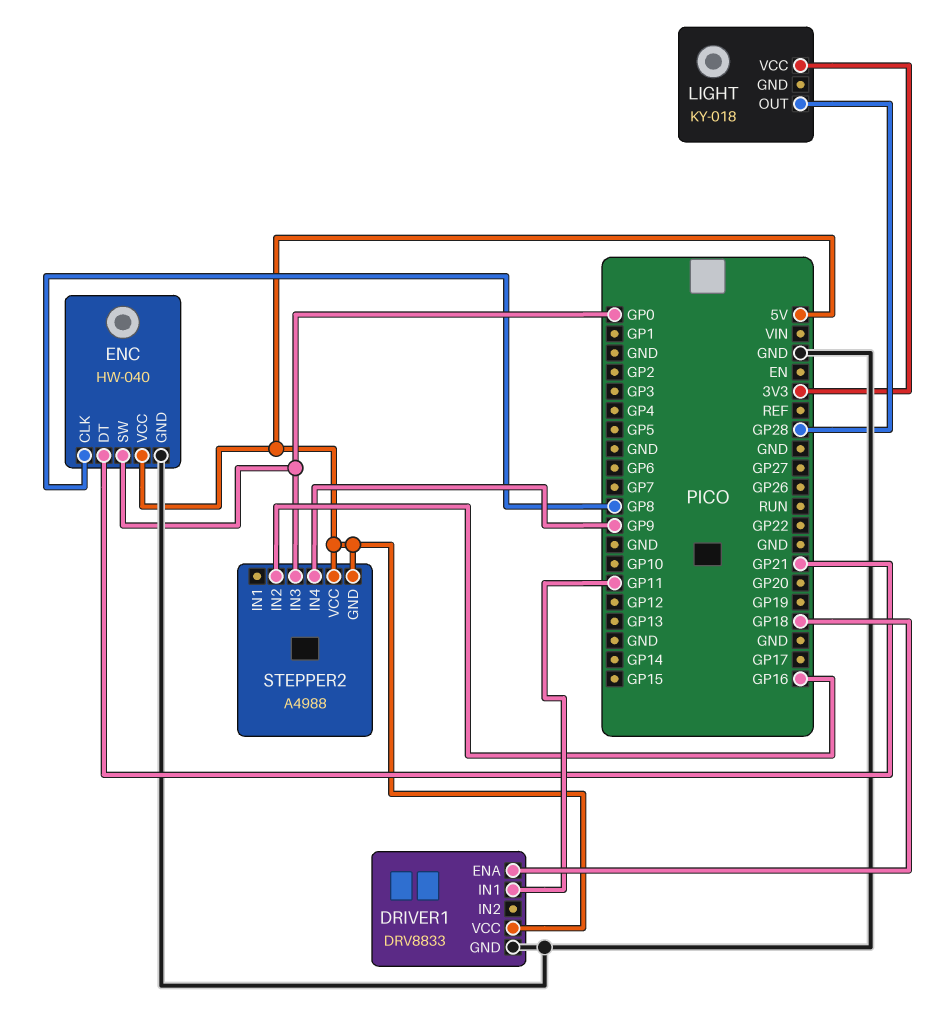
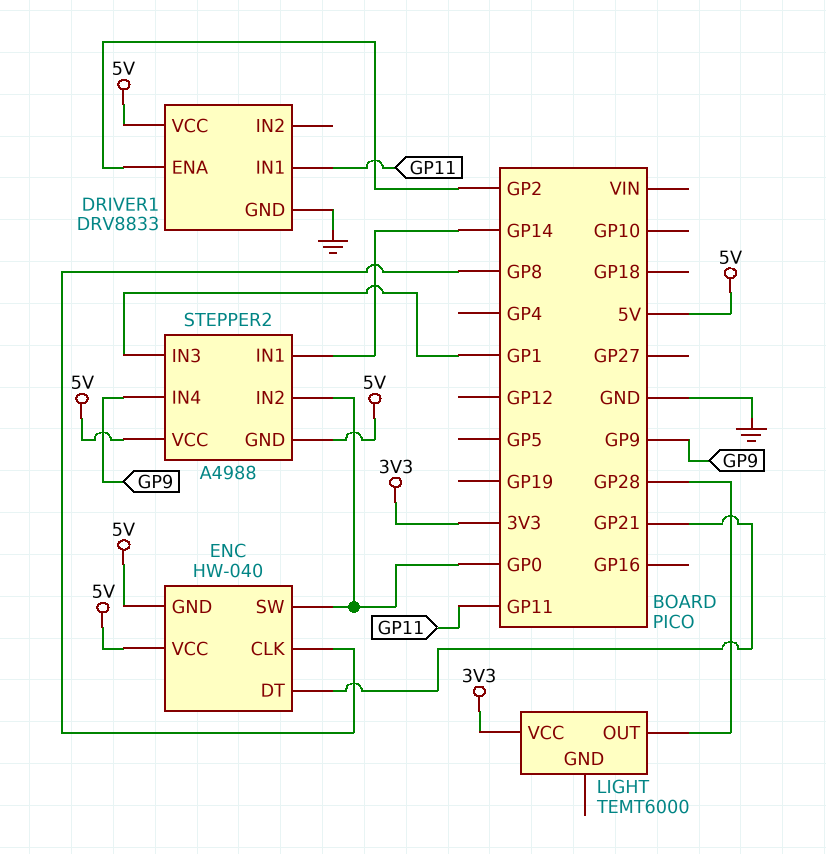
DRIVER1 pin ENA: GP18 -> GP2
ENC pin GND: GND -> 5V
LIGHT: KY-018 -> TEMT6000
STEPPER2 pin IN1: none -> GP14
STEPPER2 pin IN2: GP16 -> GP0
STEPPER2 pin IN3: GP0 -> GP1

